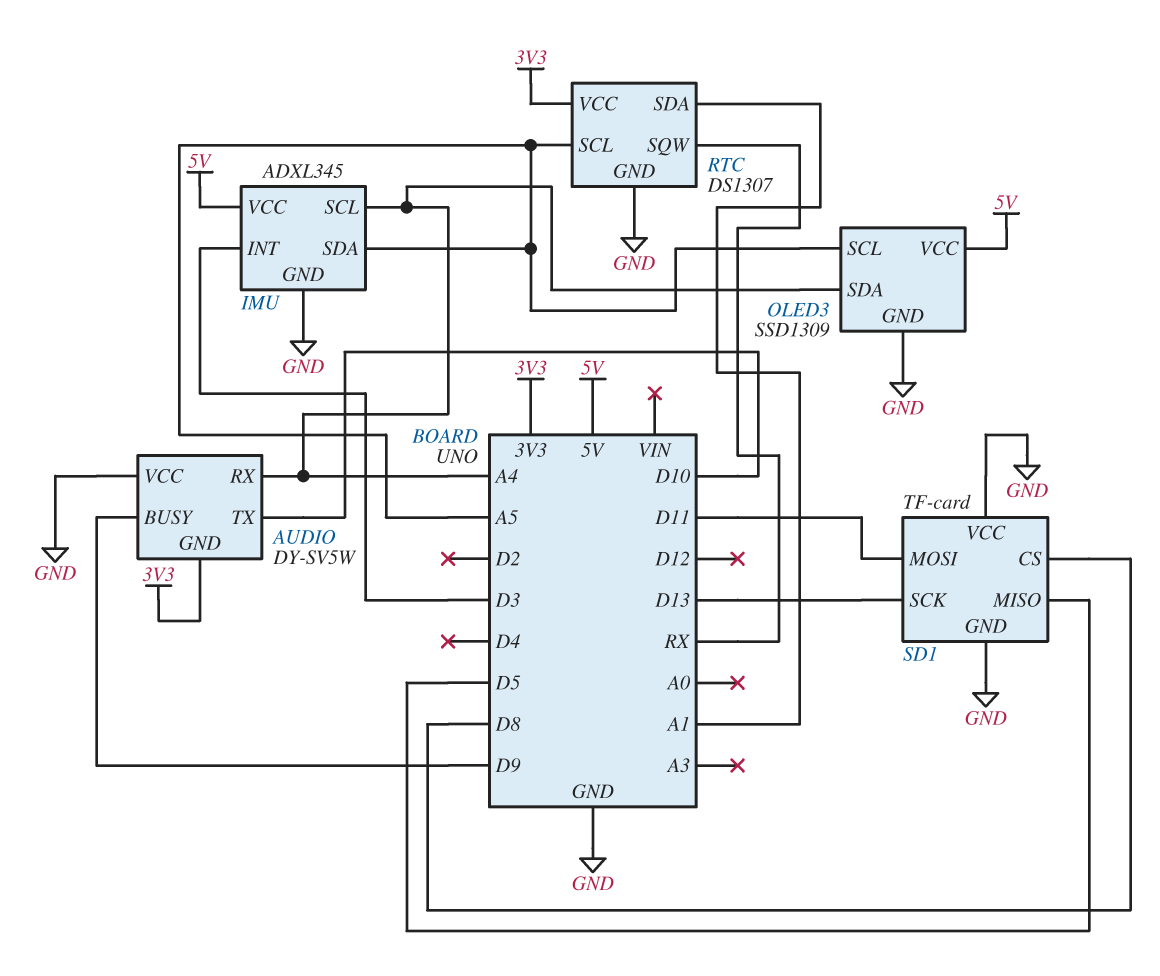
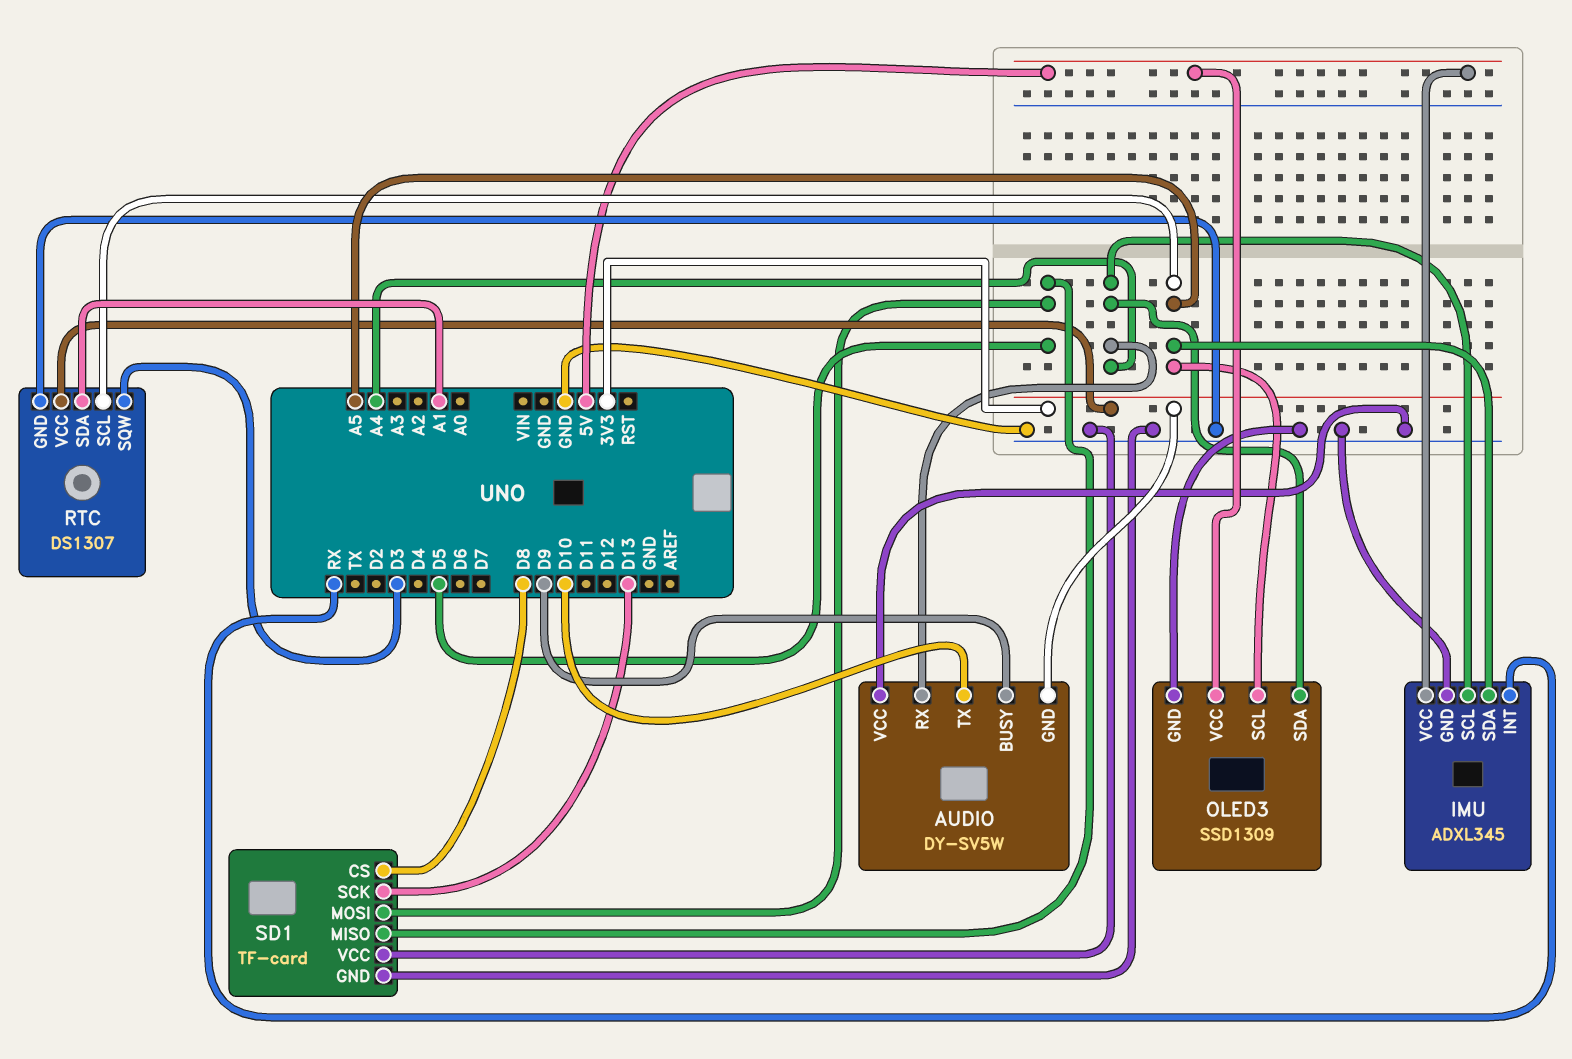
IMU pin INT: D3 -> RX
RTC pin SQW: RX -> D3
SD1 pin MOSI: D11 -> D5

